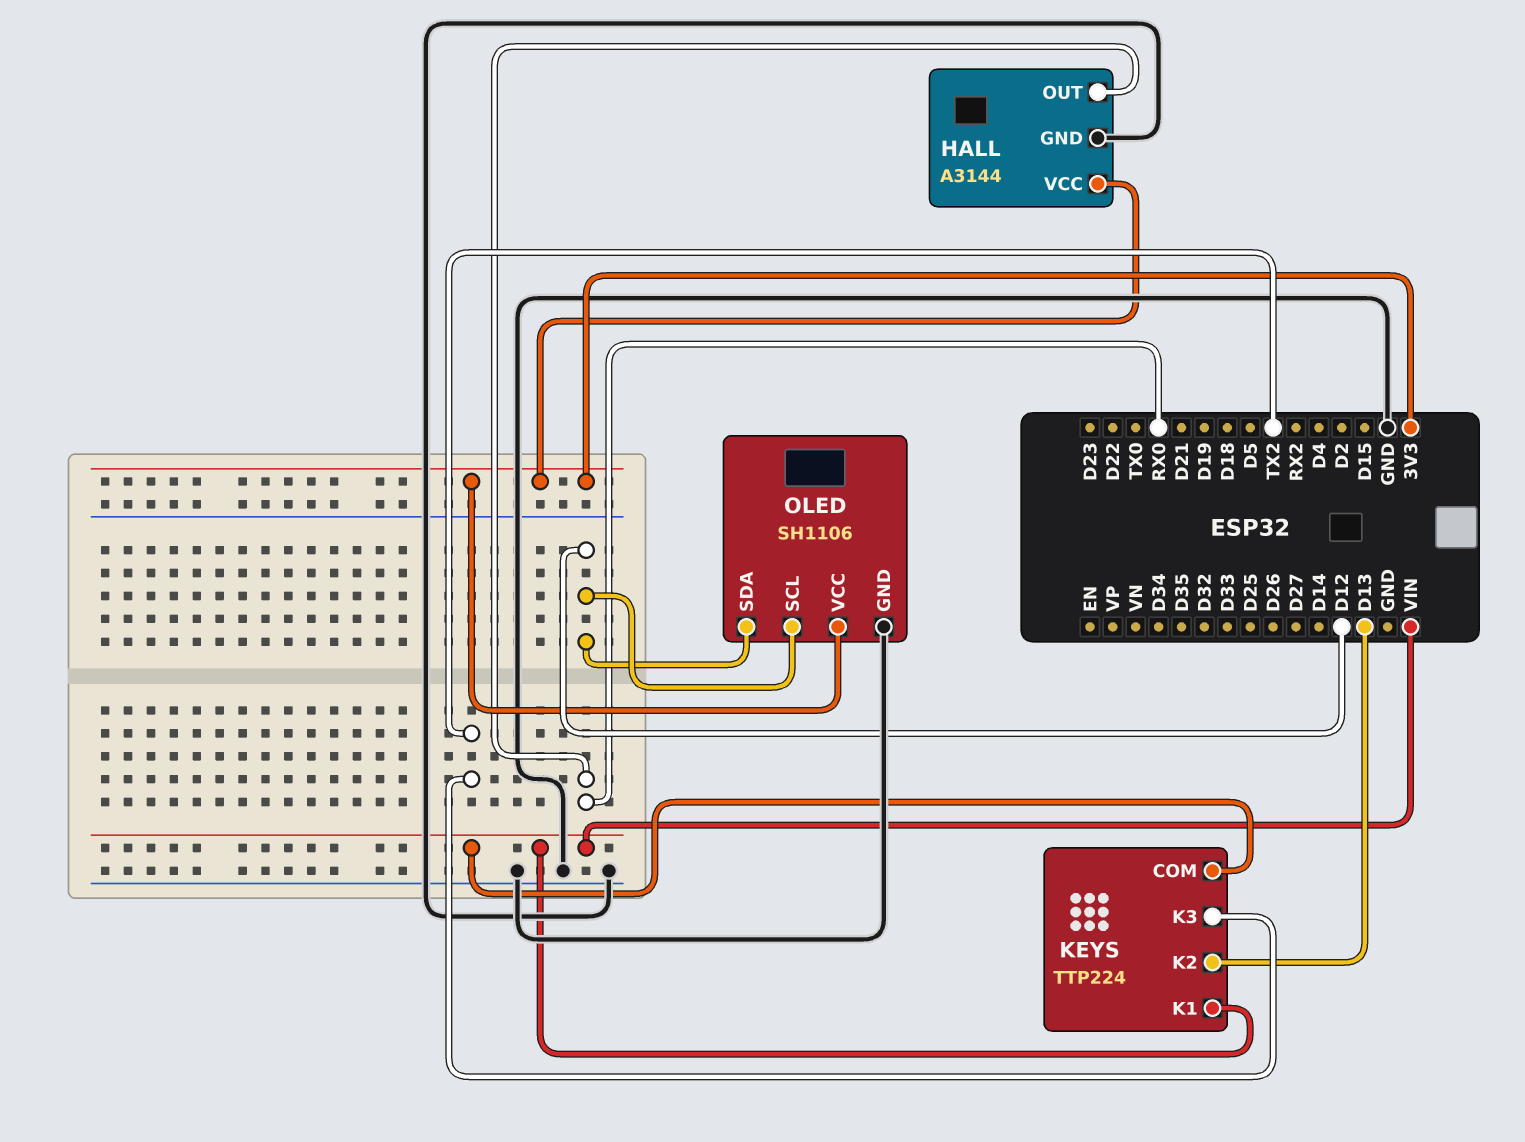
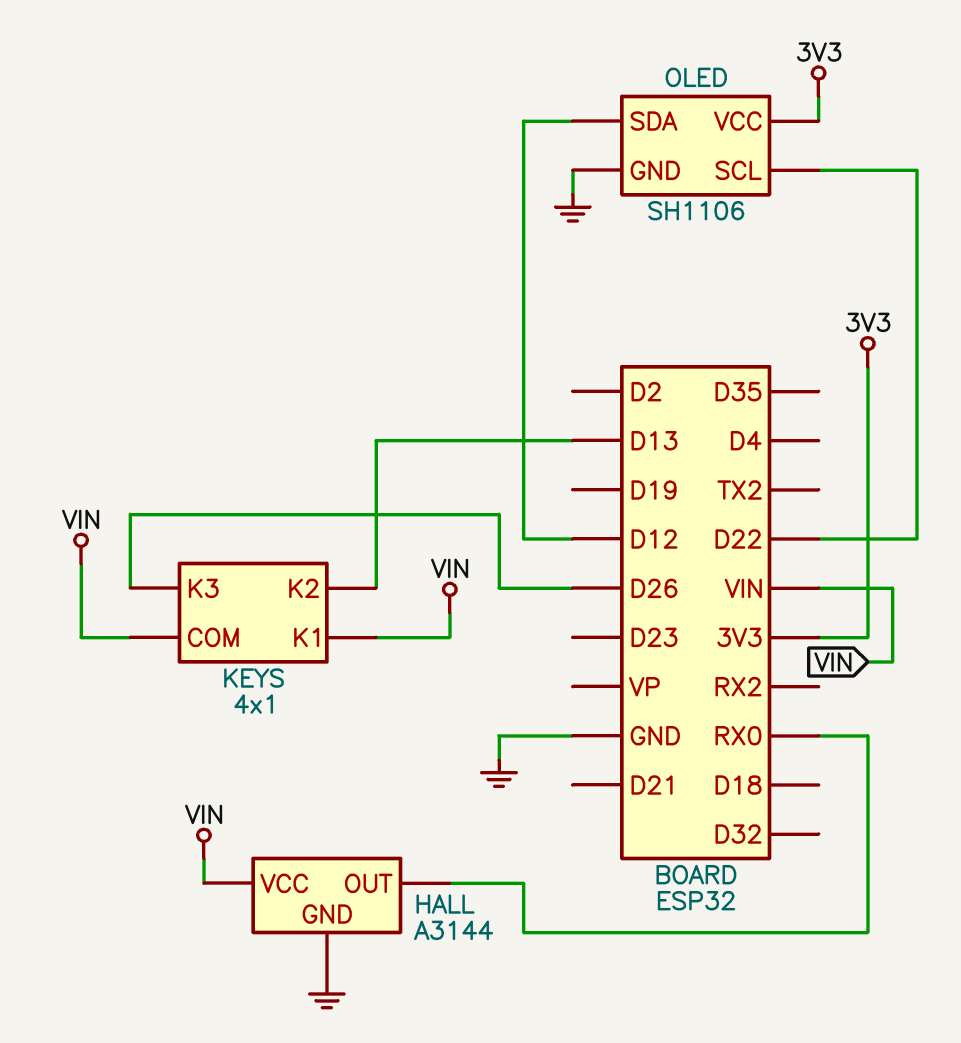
HALL pin VCC: 3V3 -> VIN
KEYS: TTP224 -> 4x1
KEYS pin K3: TX2 -> D26
OLED pin SCL: D12 -> D22

